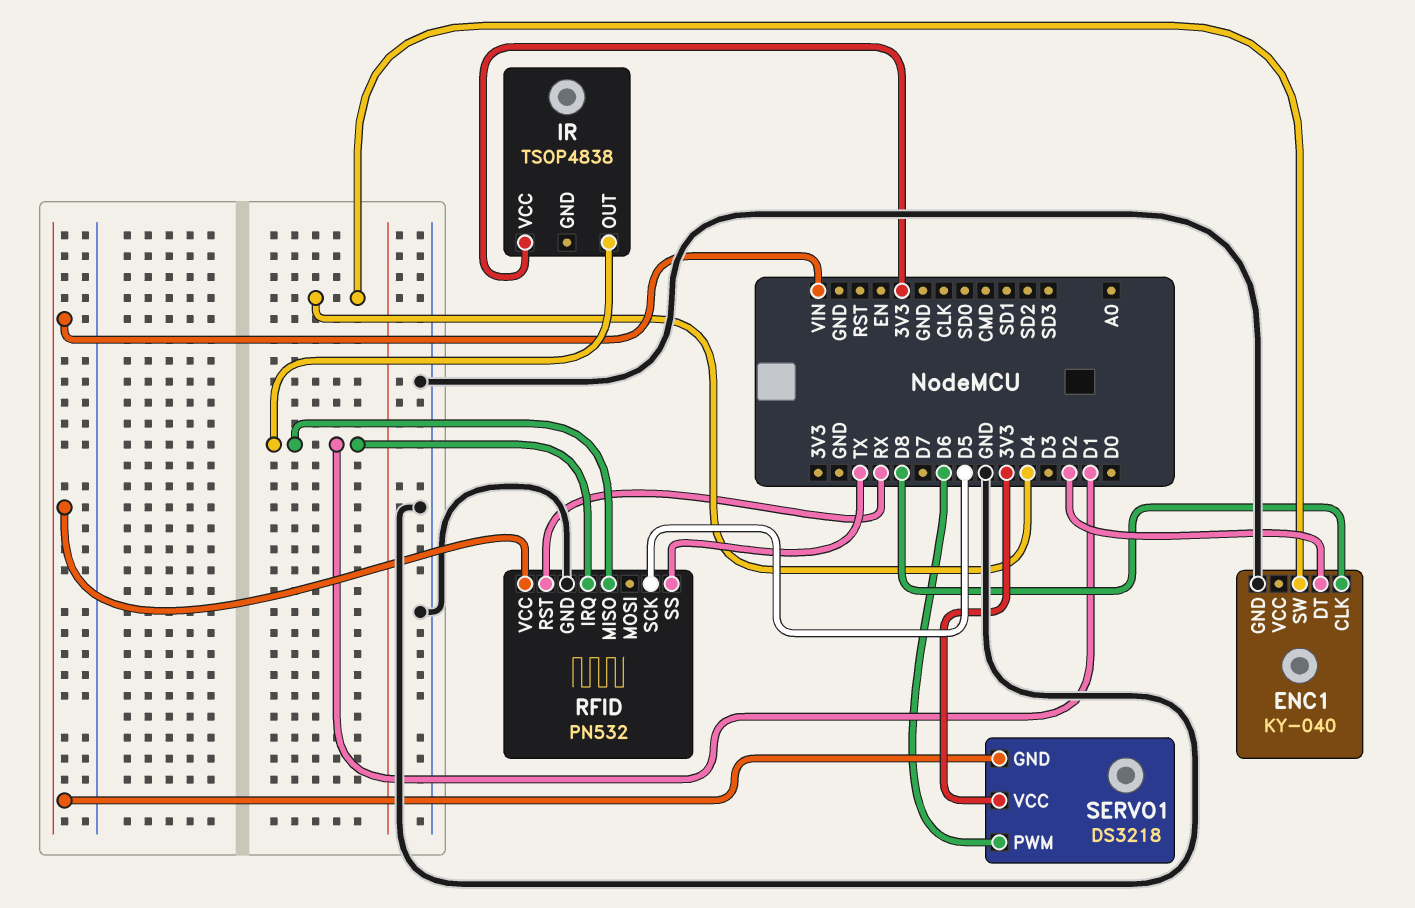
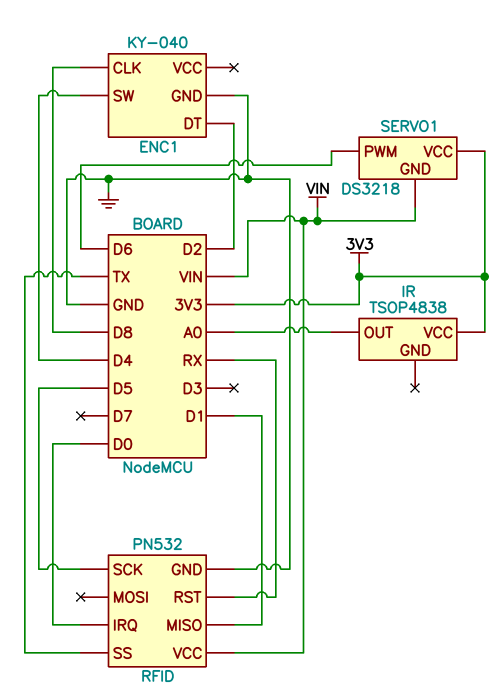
IR pin OUT: D1 -> A0
RFID pin IRQ: D1 -> D0

